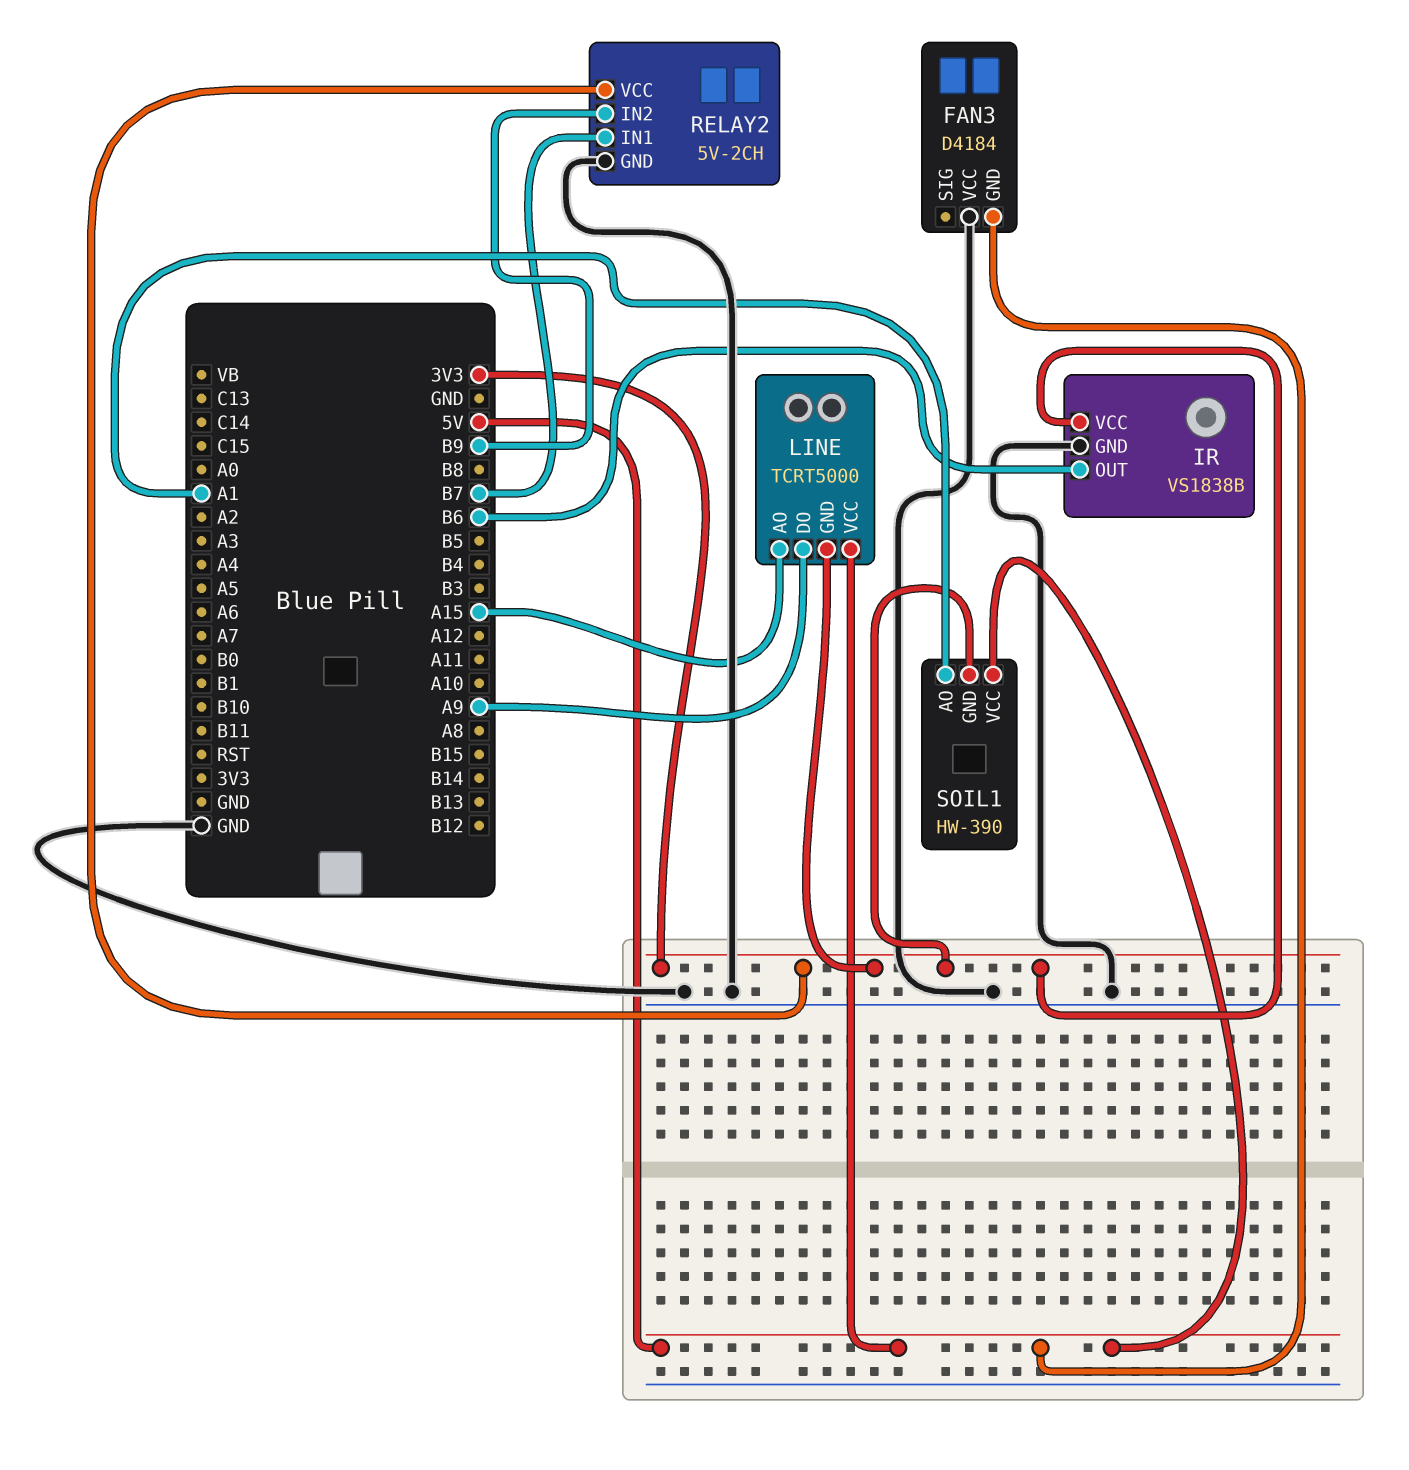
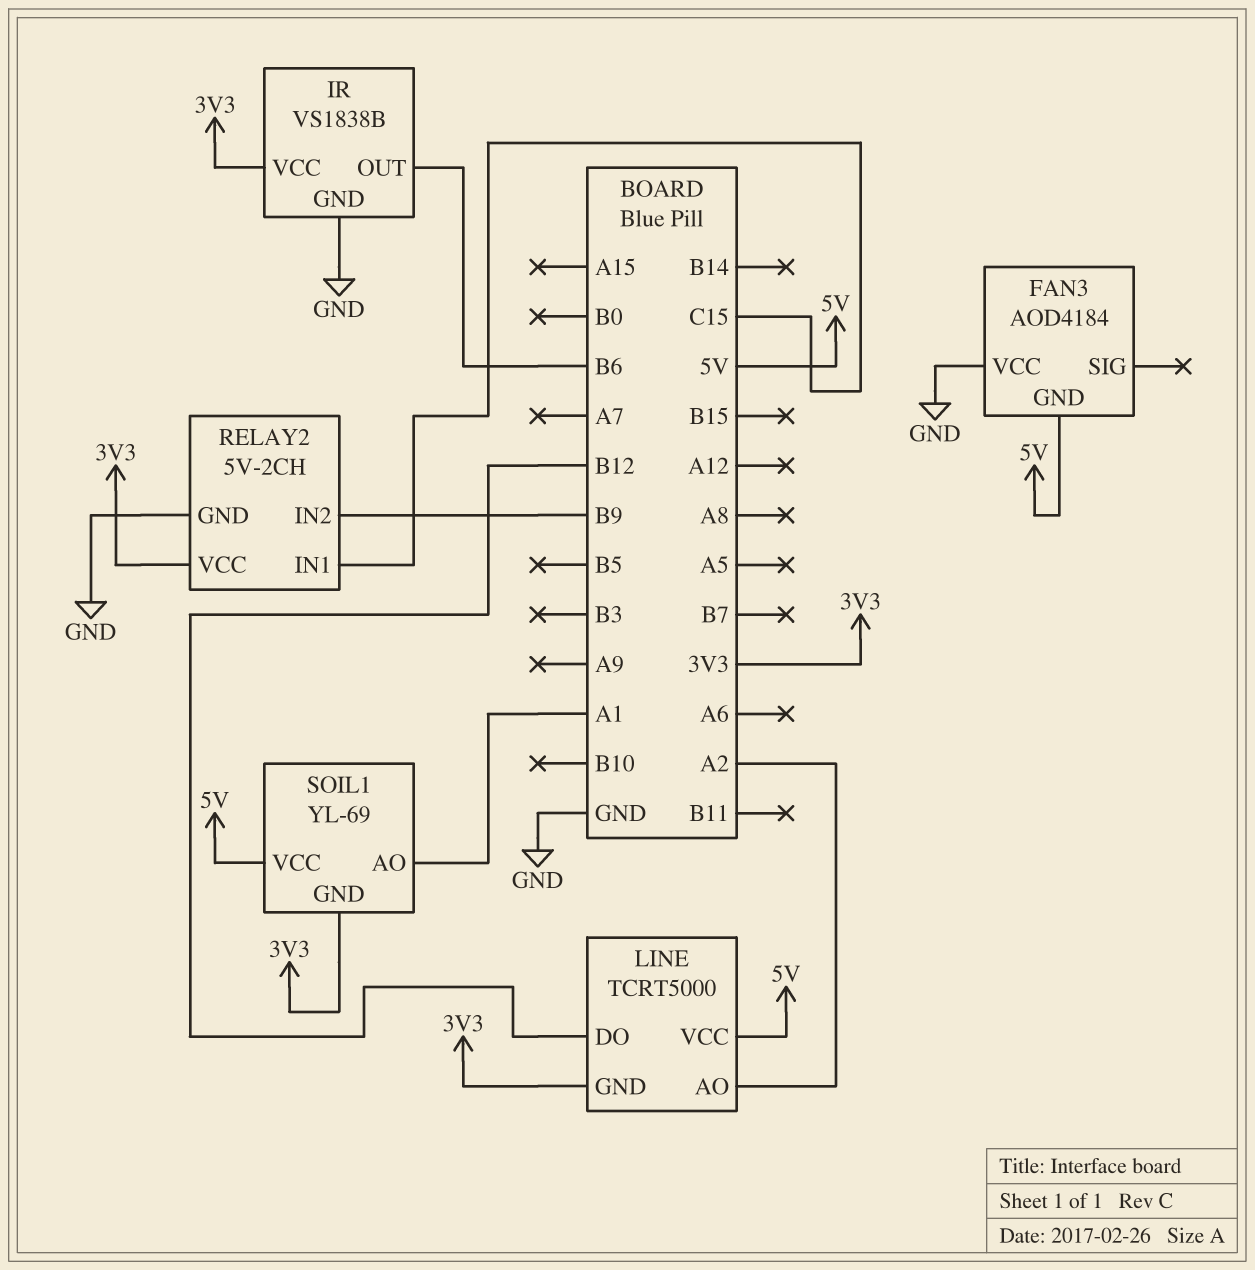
FAN3: D4184 -> AOD4184
LINE pin AO: A15 -> A2
LINE pin DO: A9 -> B12
RELAY2 pin IN1: B7 -> C15
SOIL1: HW-390 -> YL-69

